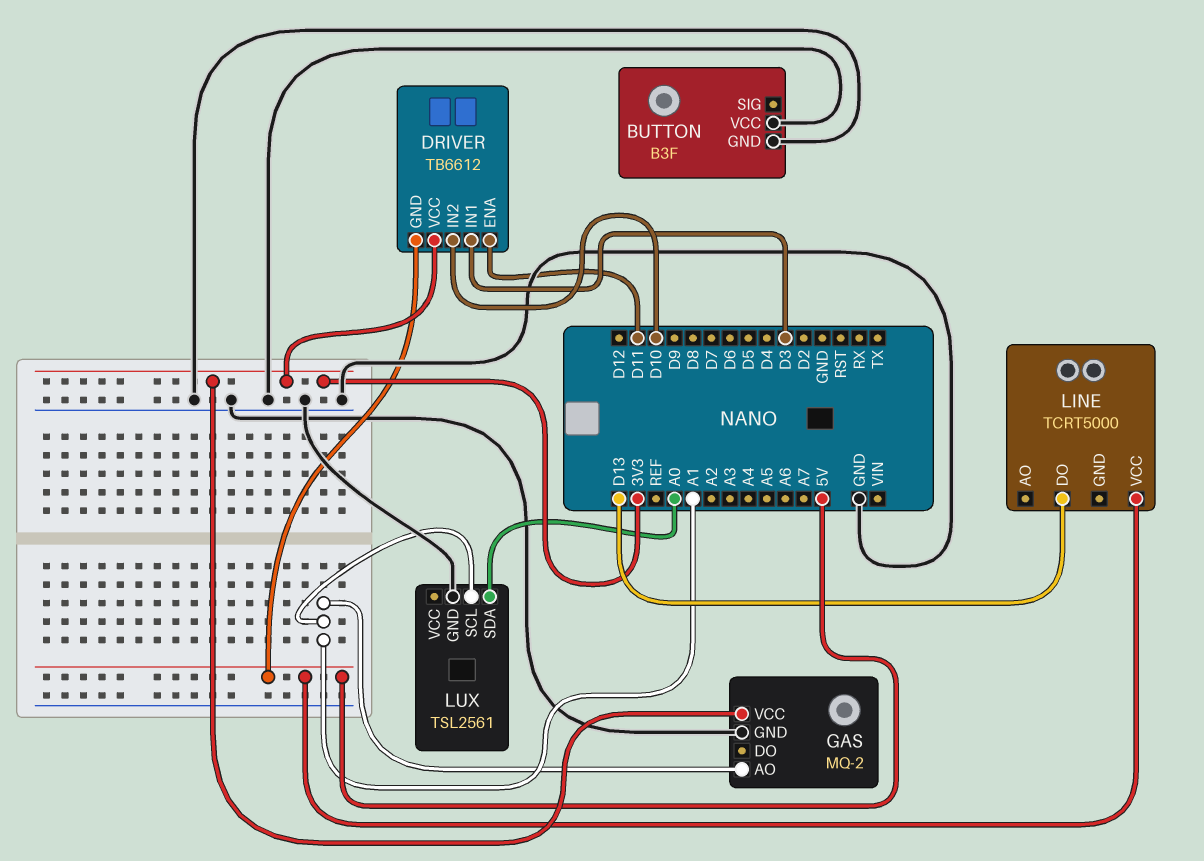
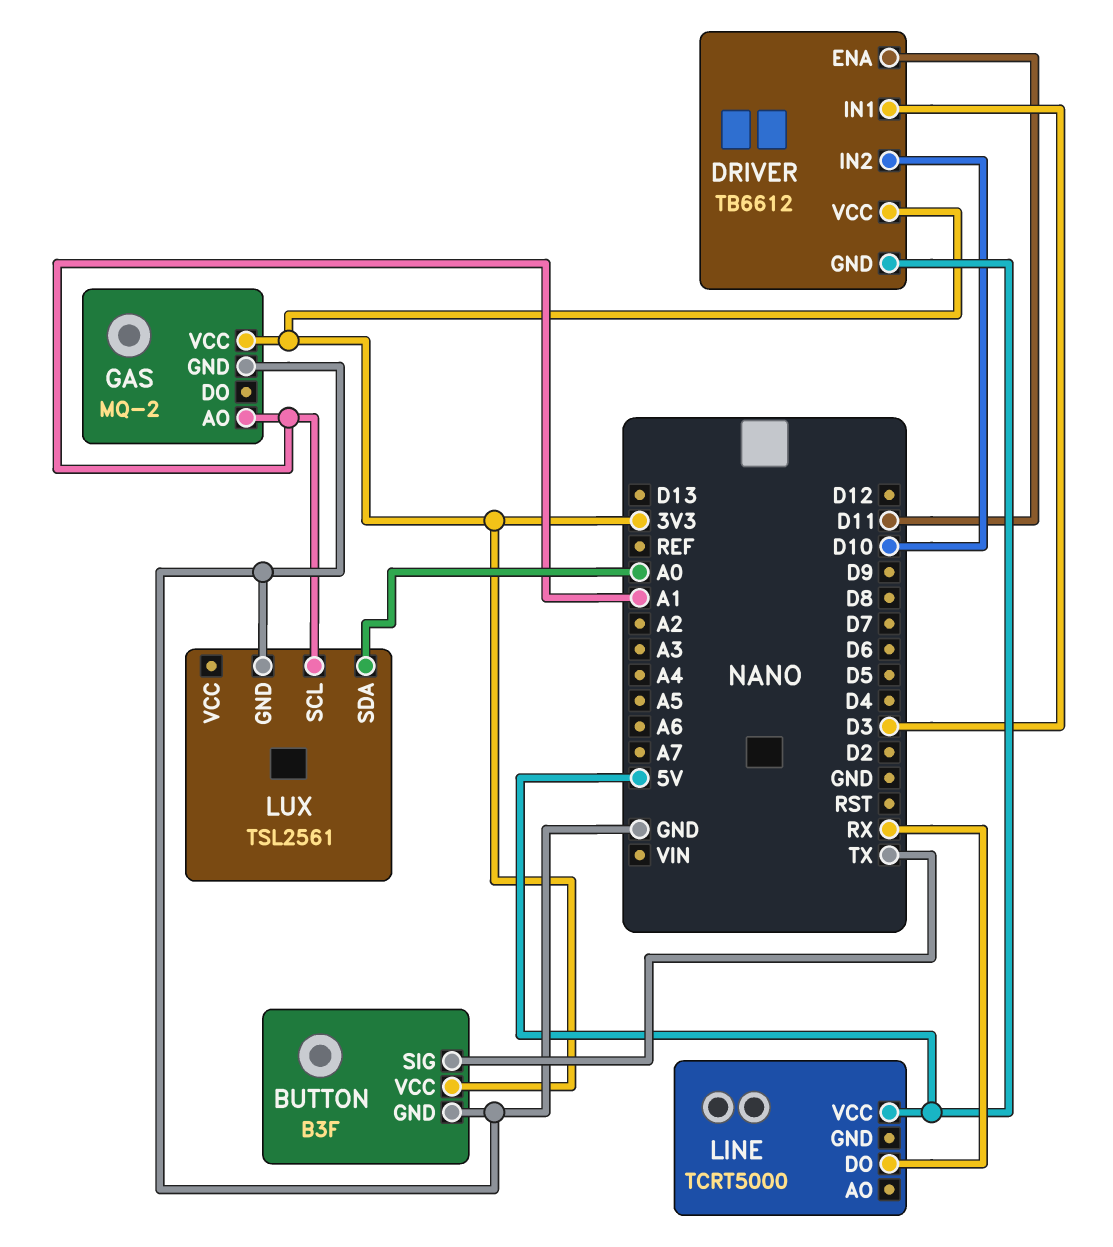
BUTTON pin SIG: none -> TX
BUTTON pin VCC: GND -> 3V3
LINE pin DO: D13 -> RX

